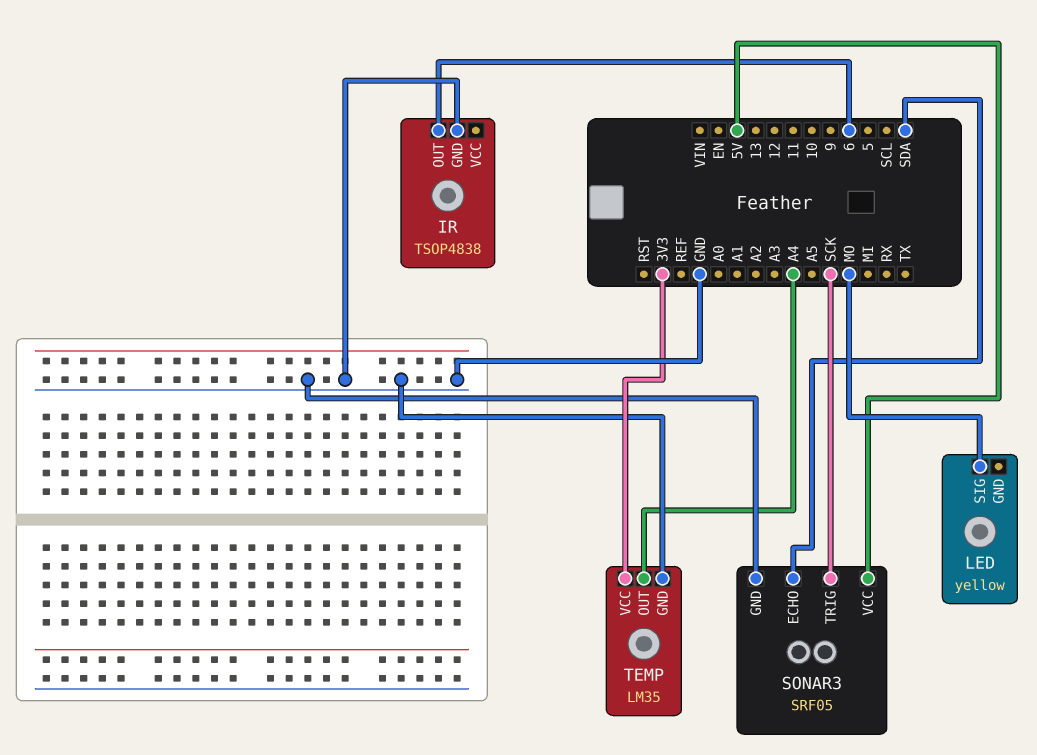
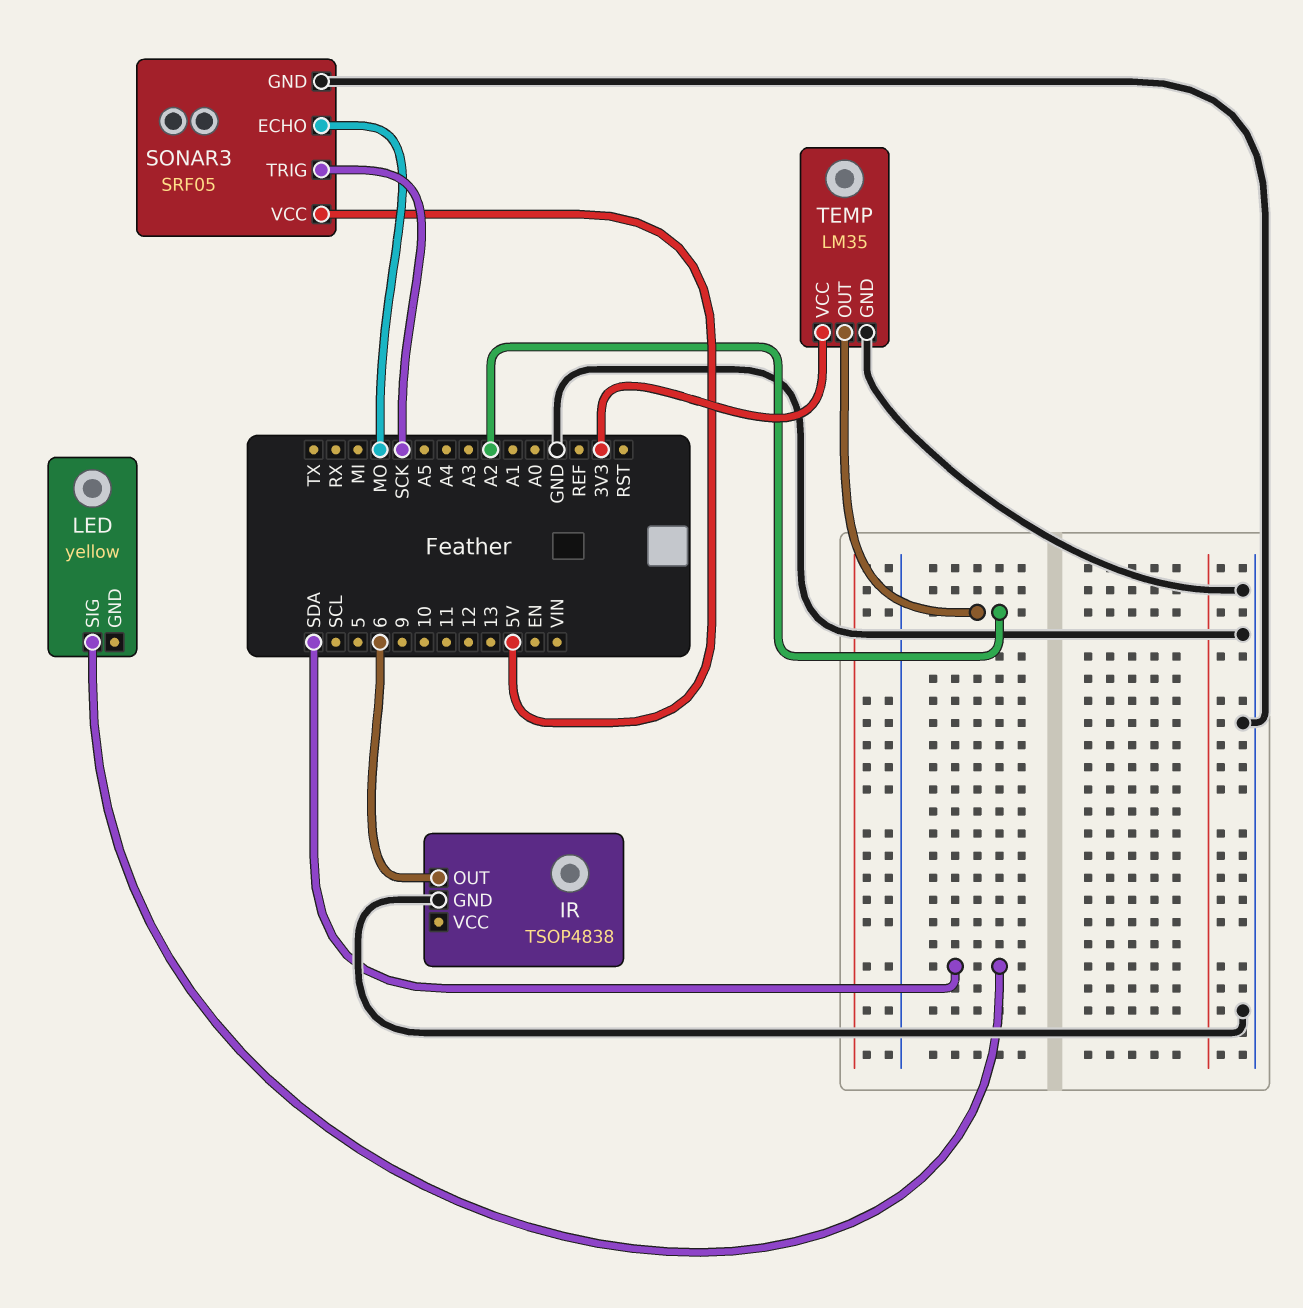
LED pin SIG: MO -> SDA
SONAR3 pin ECHO: SDA -> MO
TEMP pin OUT: A4 -> A2

